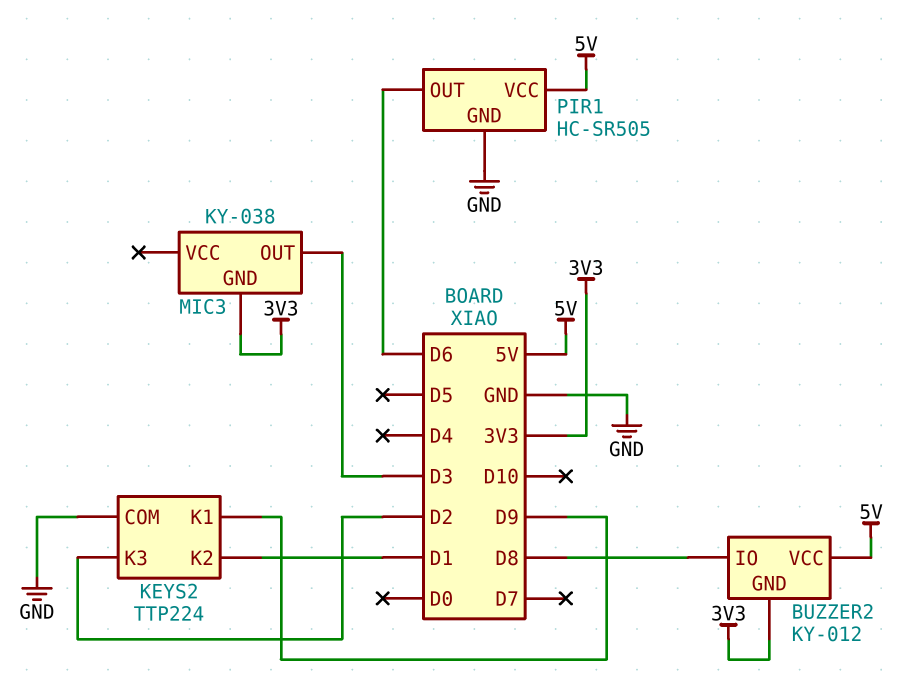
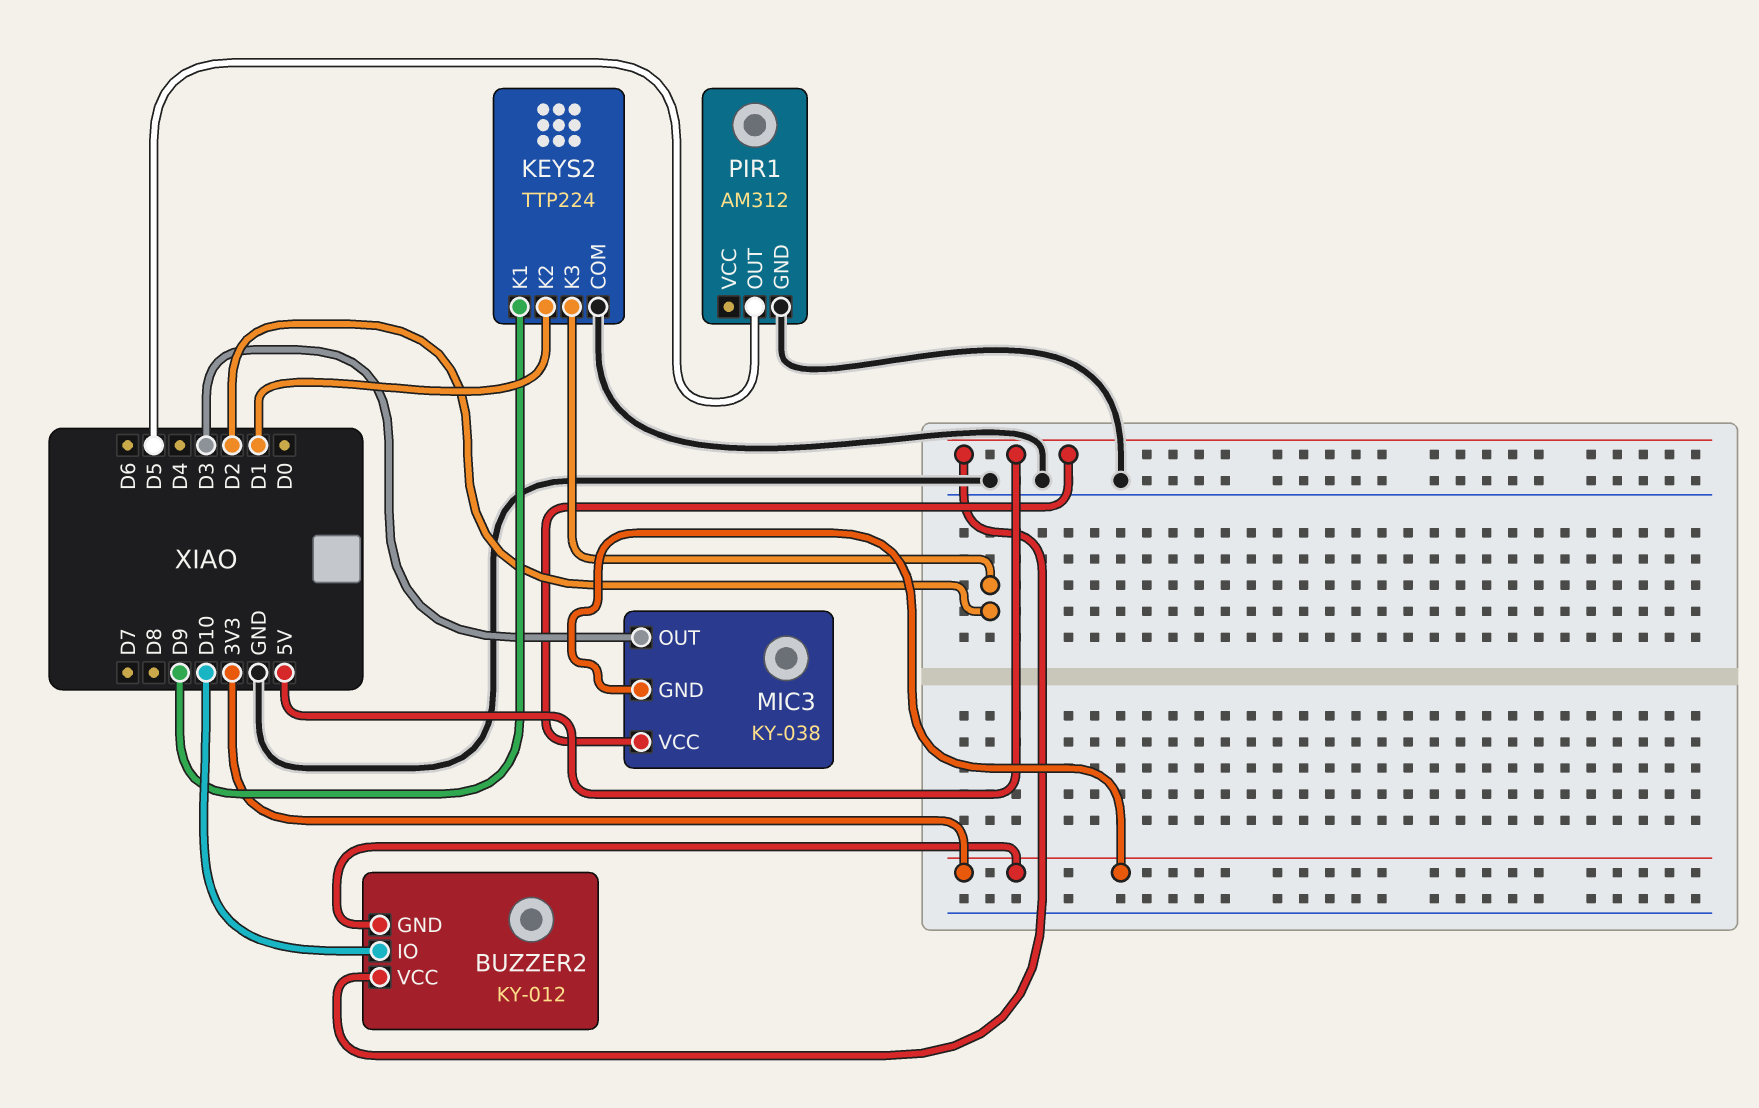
BUZZER2 pin IO: D8 -> D10
MIC3 pin VCC: none -> 5V
PIR1: HC-SR505 -> AM312
PIR1 pin OUT: D6 -> D5
PIR1 pin VCC: 5V -> none

